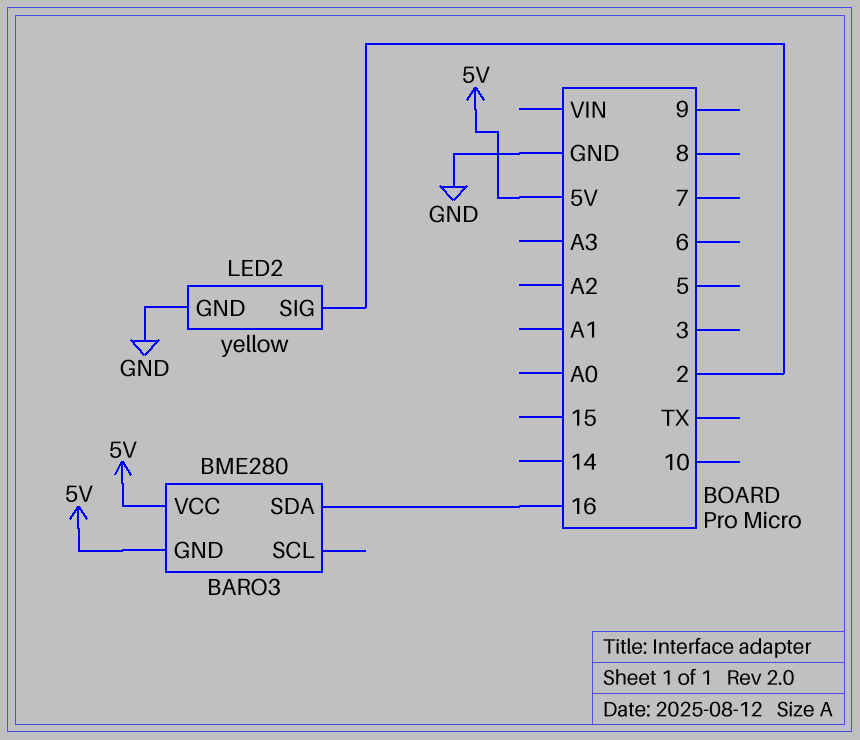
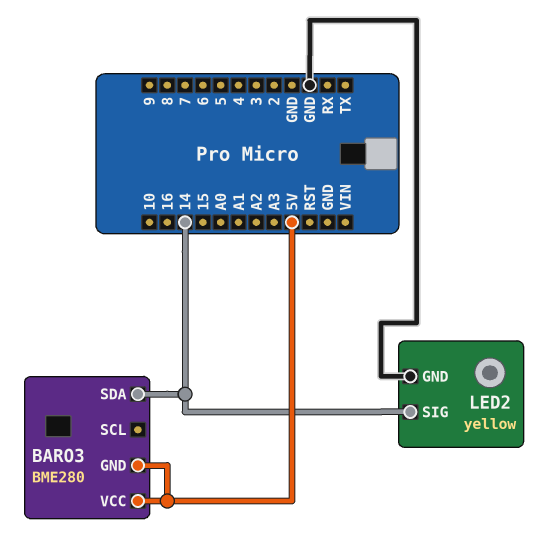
BARO3 pin SDA: 16 -> 14
LED2 pin SIG: 2 -> 14

